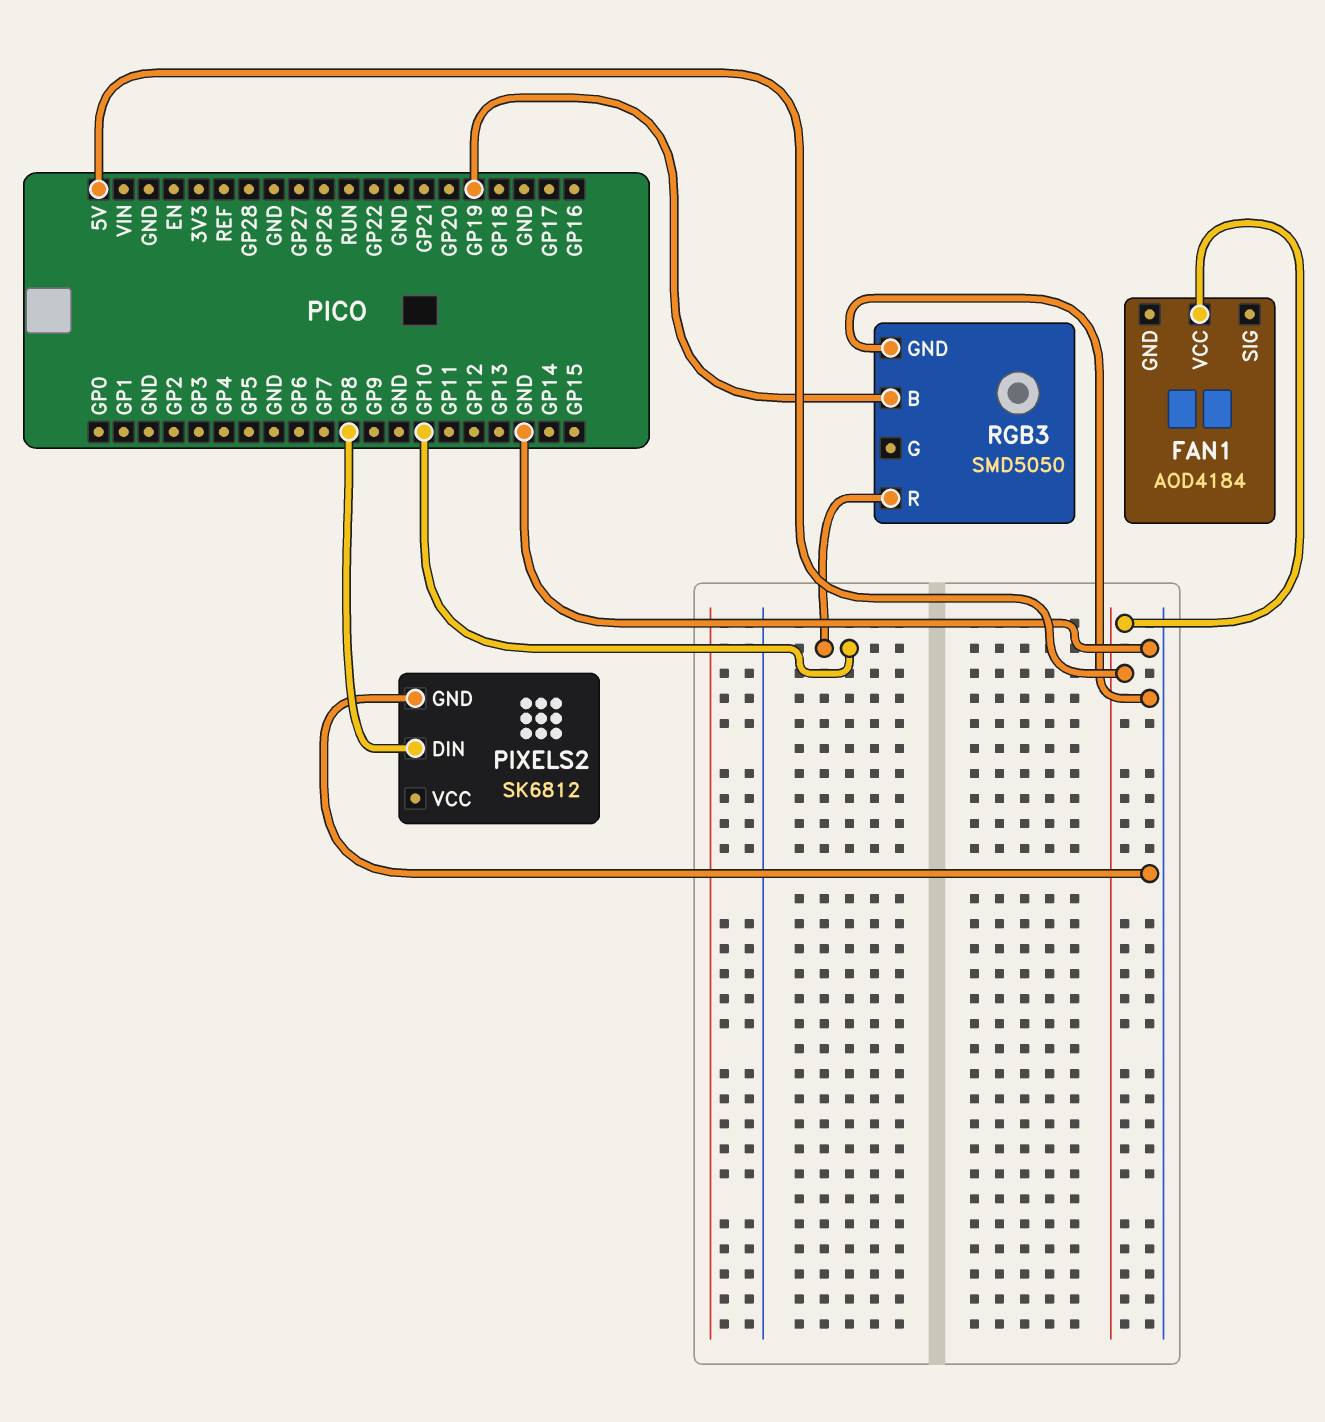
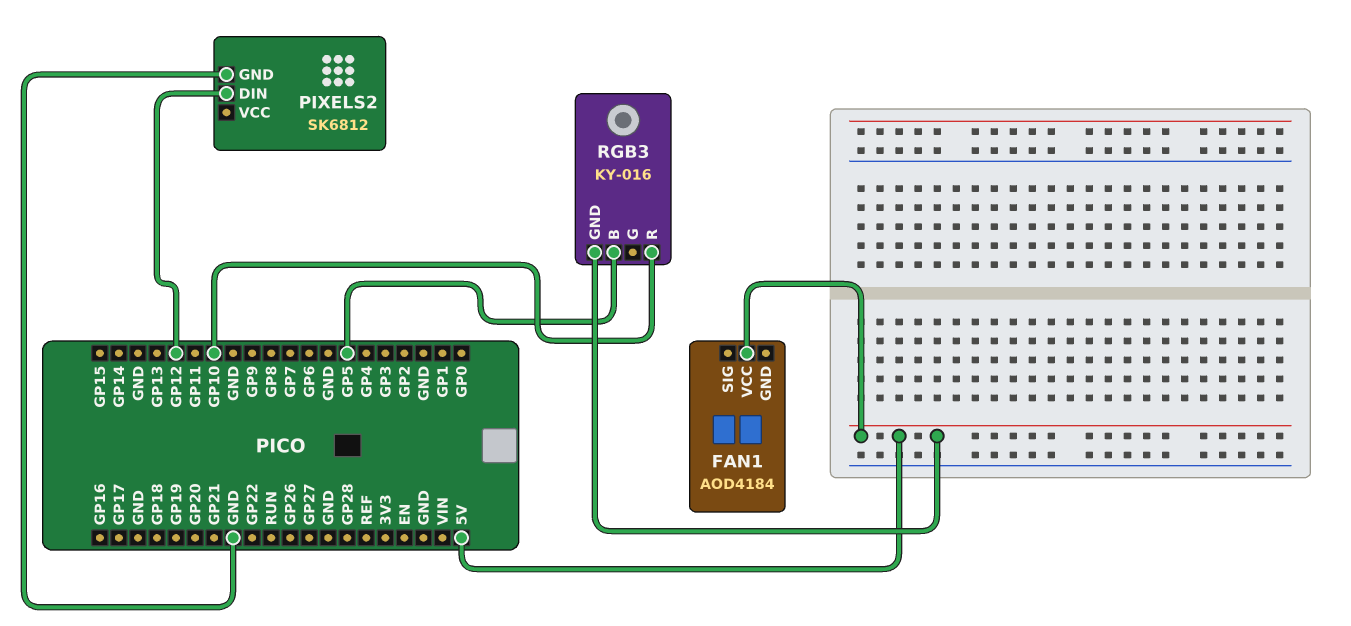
PIXELS2 pin DIN: GP8 -> GP12
RGB3: SMD5050 -> KY-016
RGB3 pin B: GP19 -> GP5
RGB3 pin GND: GND -> 5V

